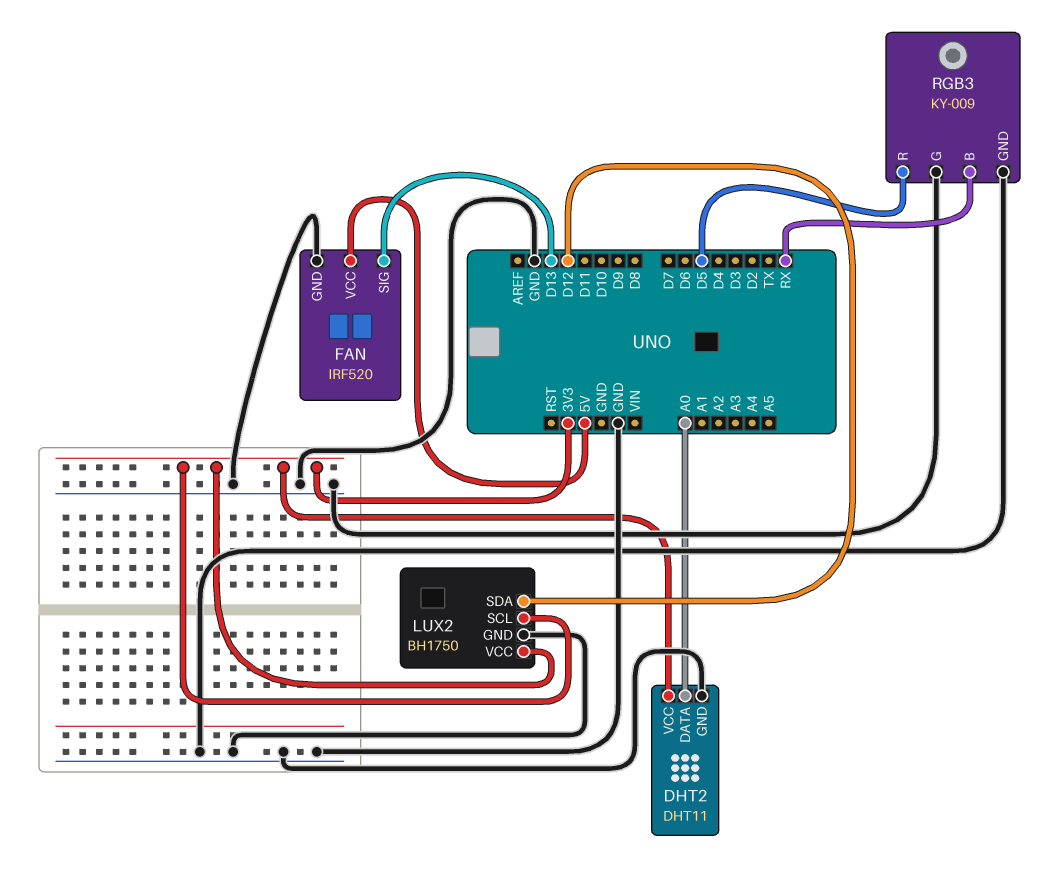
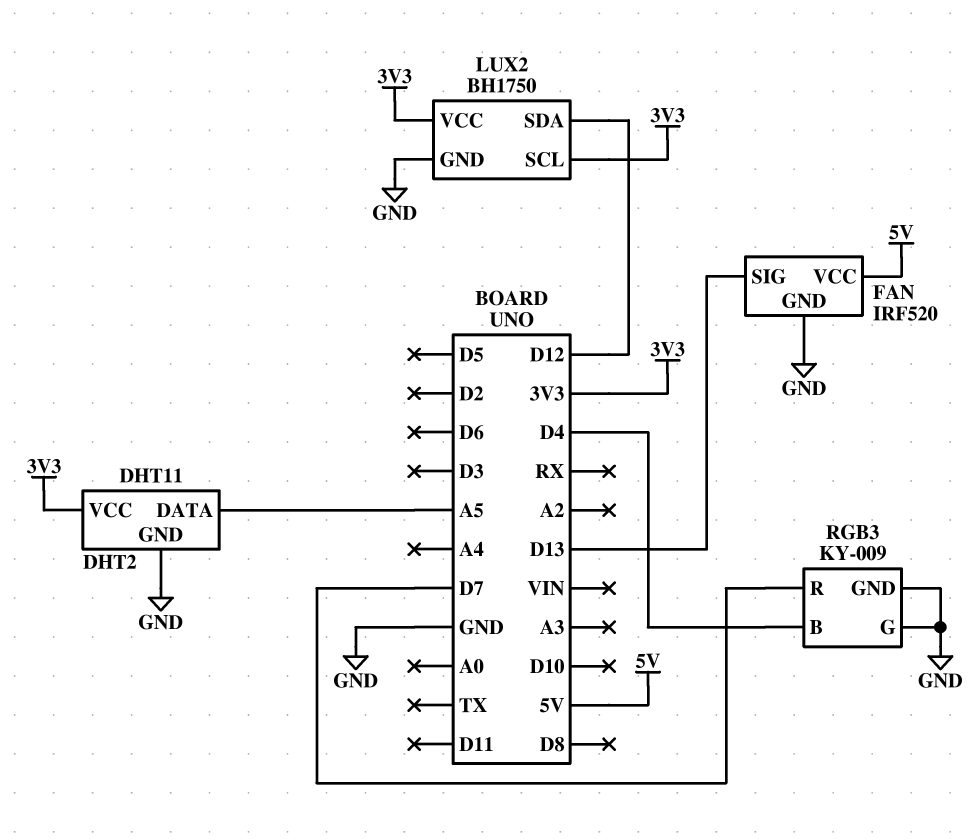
DHT2 pin DATA: A0 -> A5
RGB3 pin B: RX -> D4
RGB3 pin R: D5 -> D7

